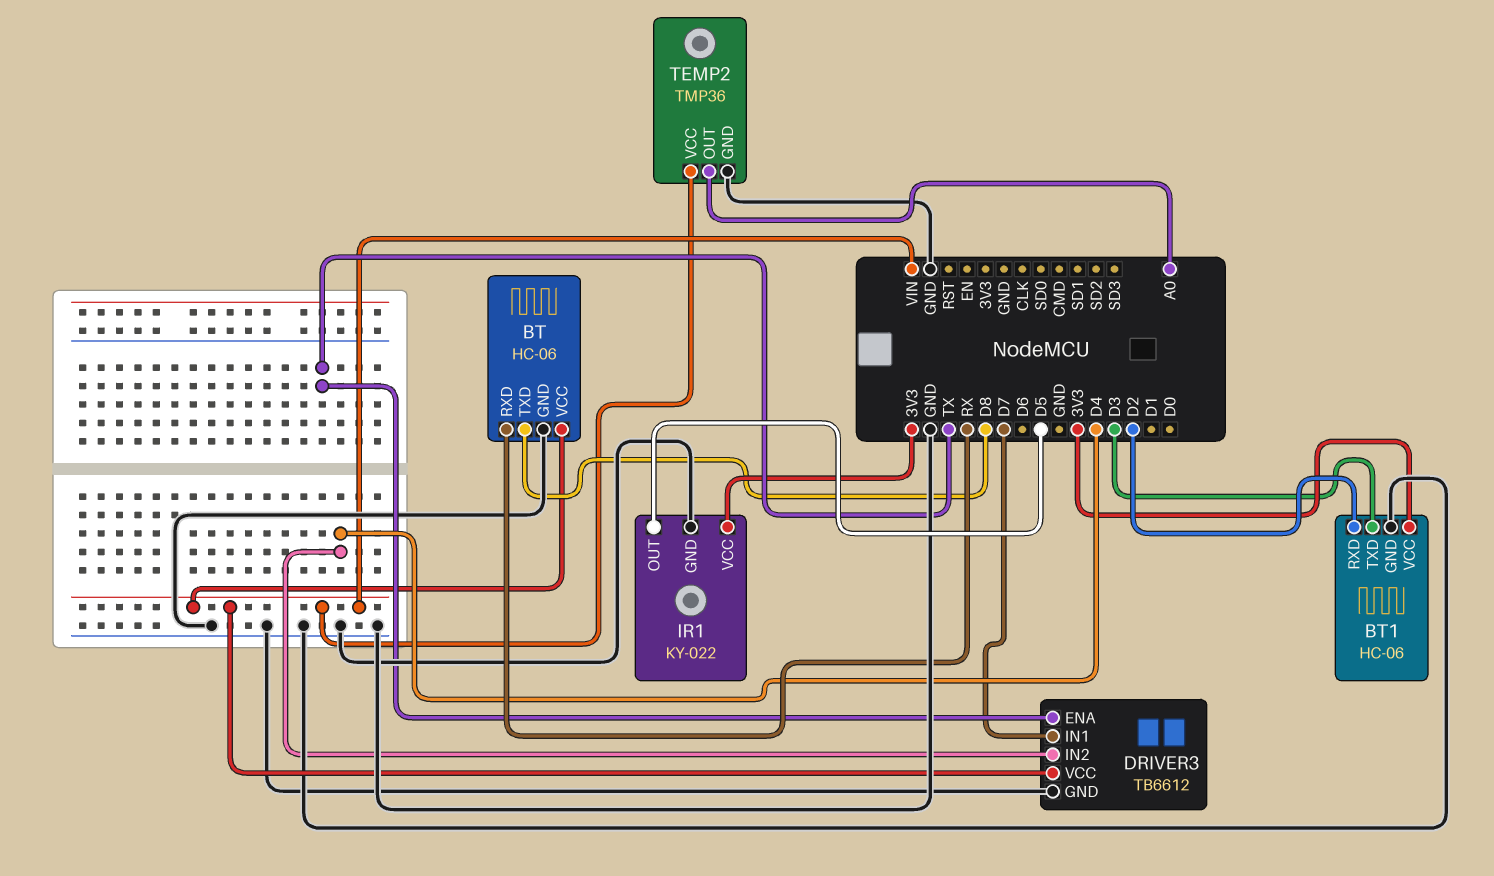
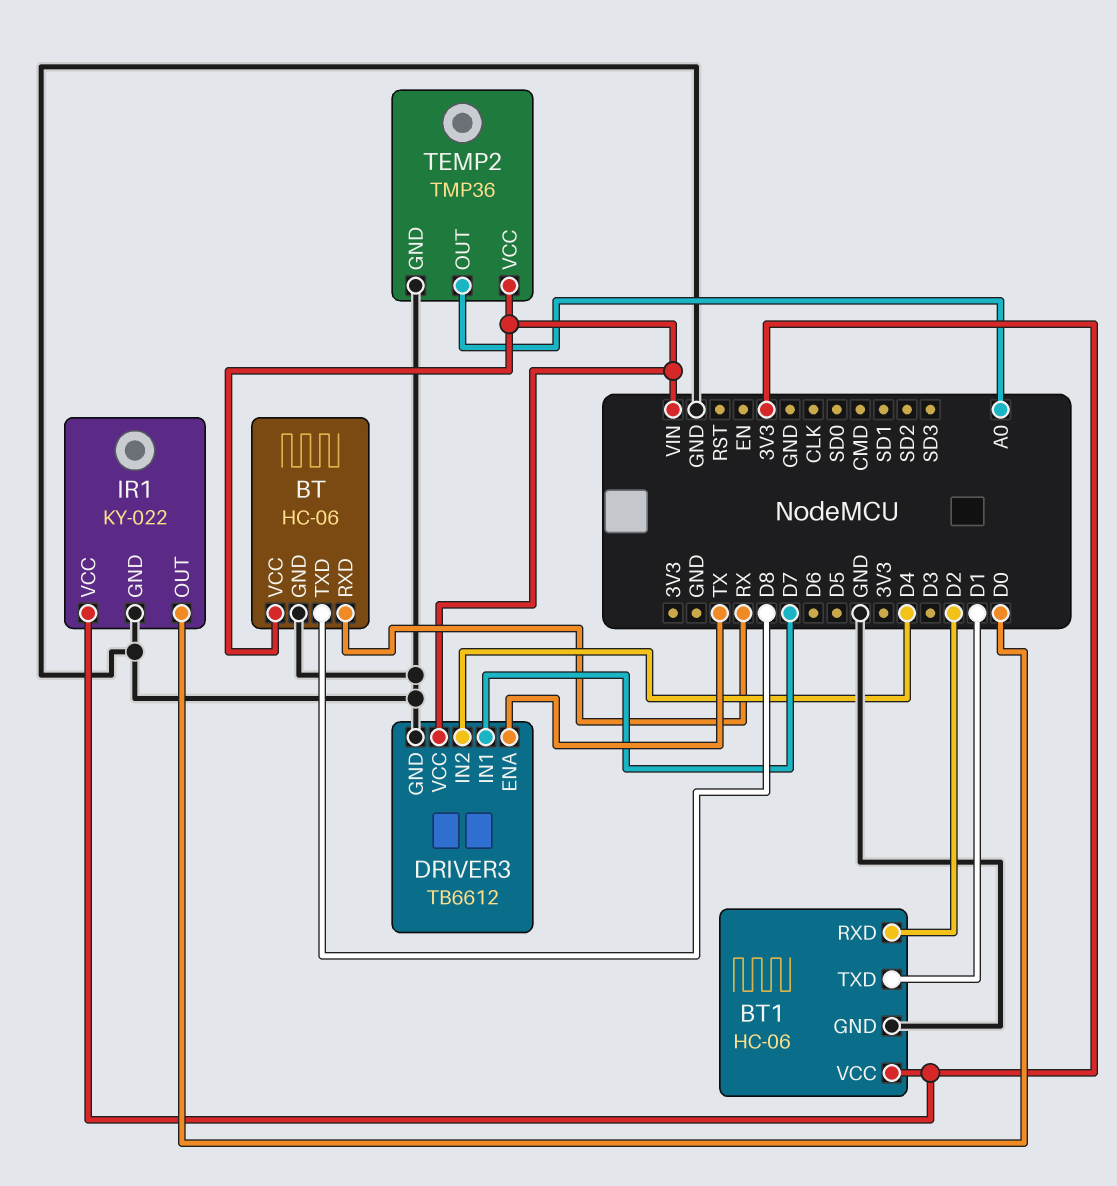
BT1 pin TXD: D3 -> D1
IR1 pin OUT: D5 -> D0

